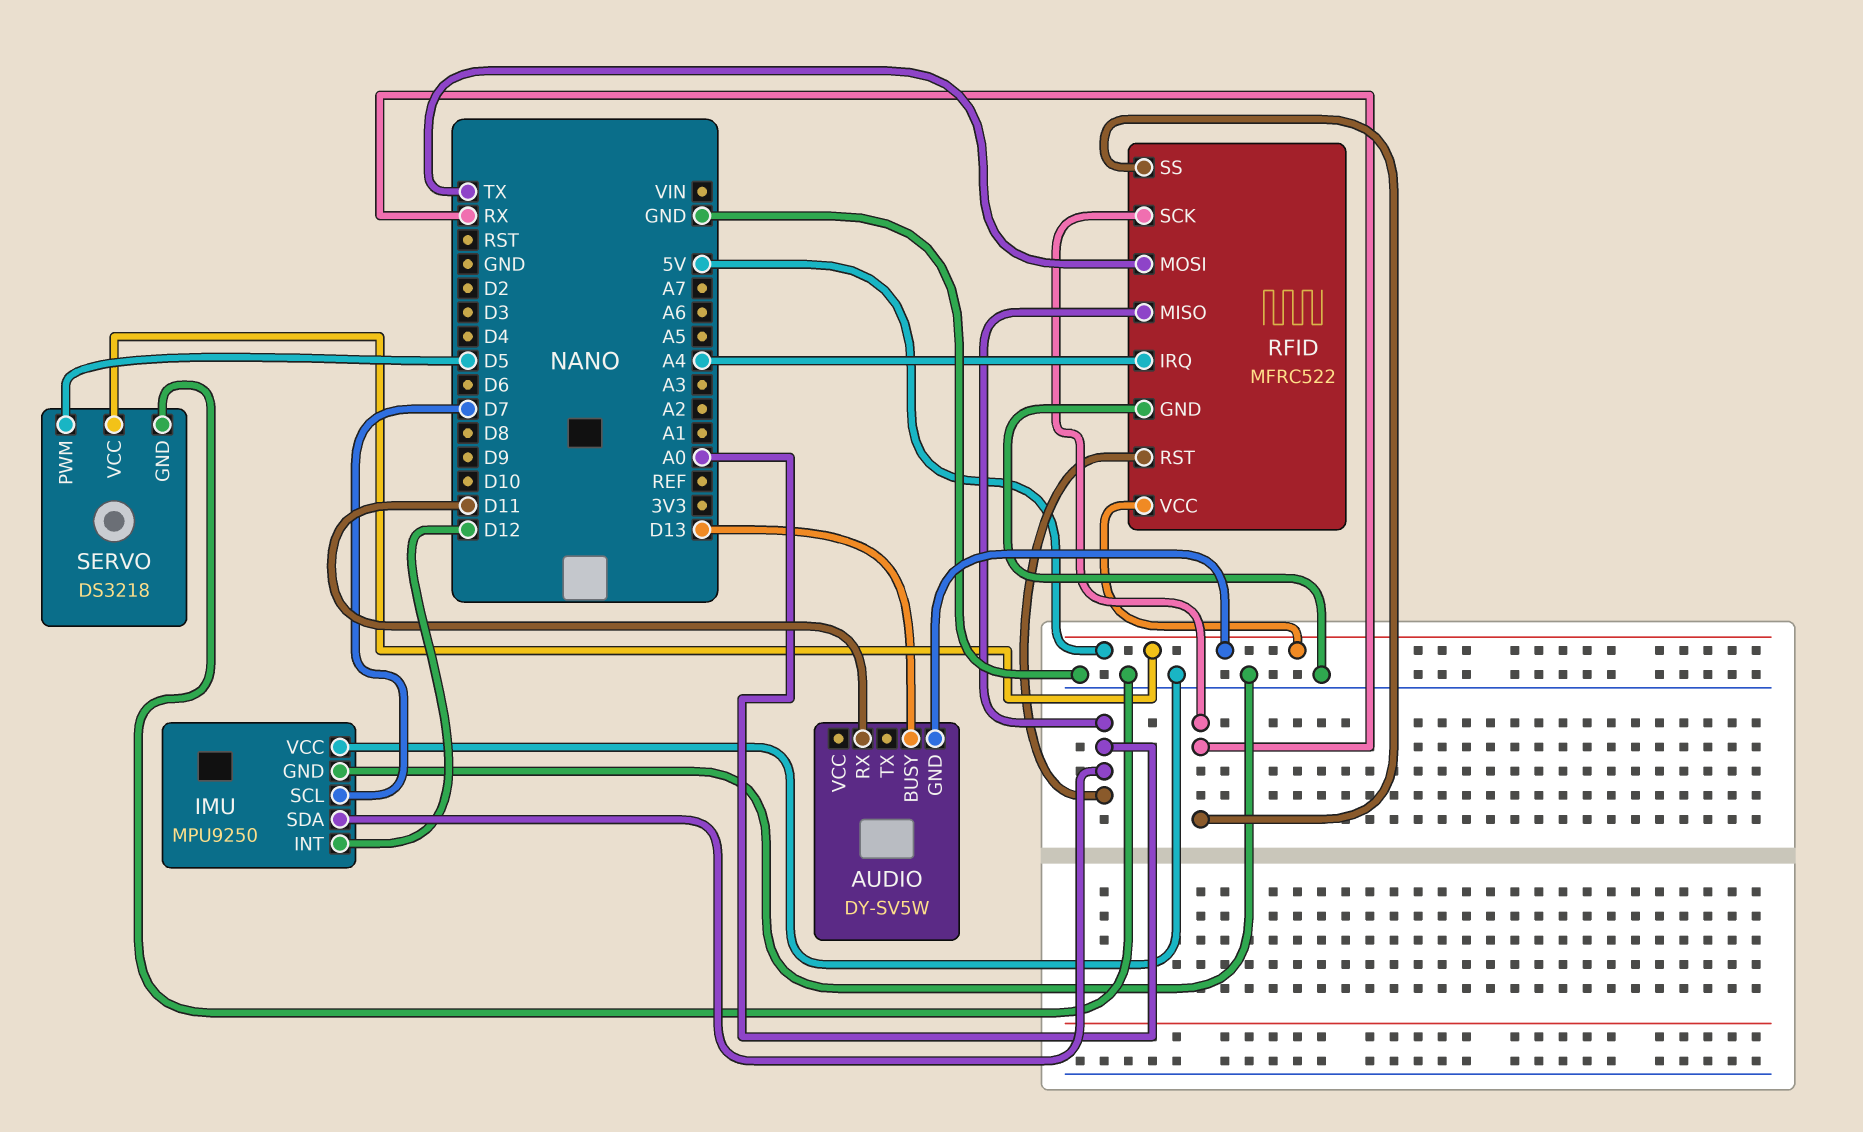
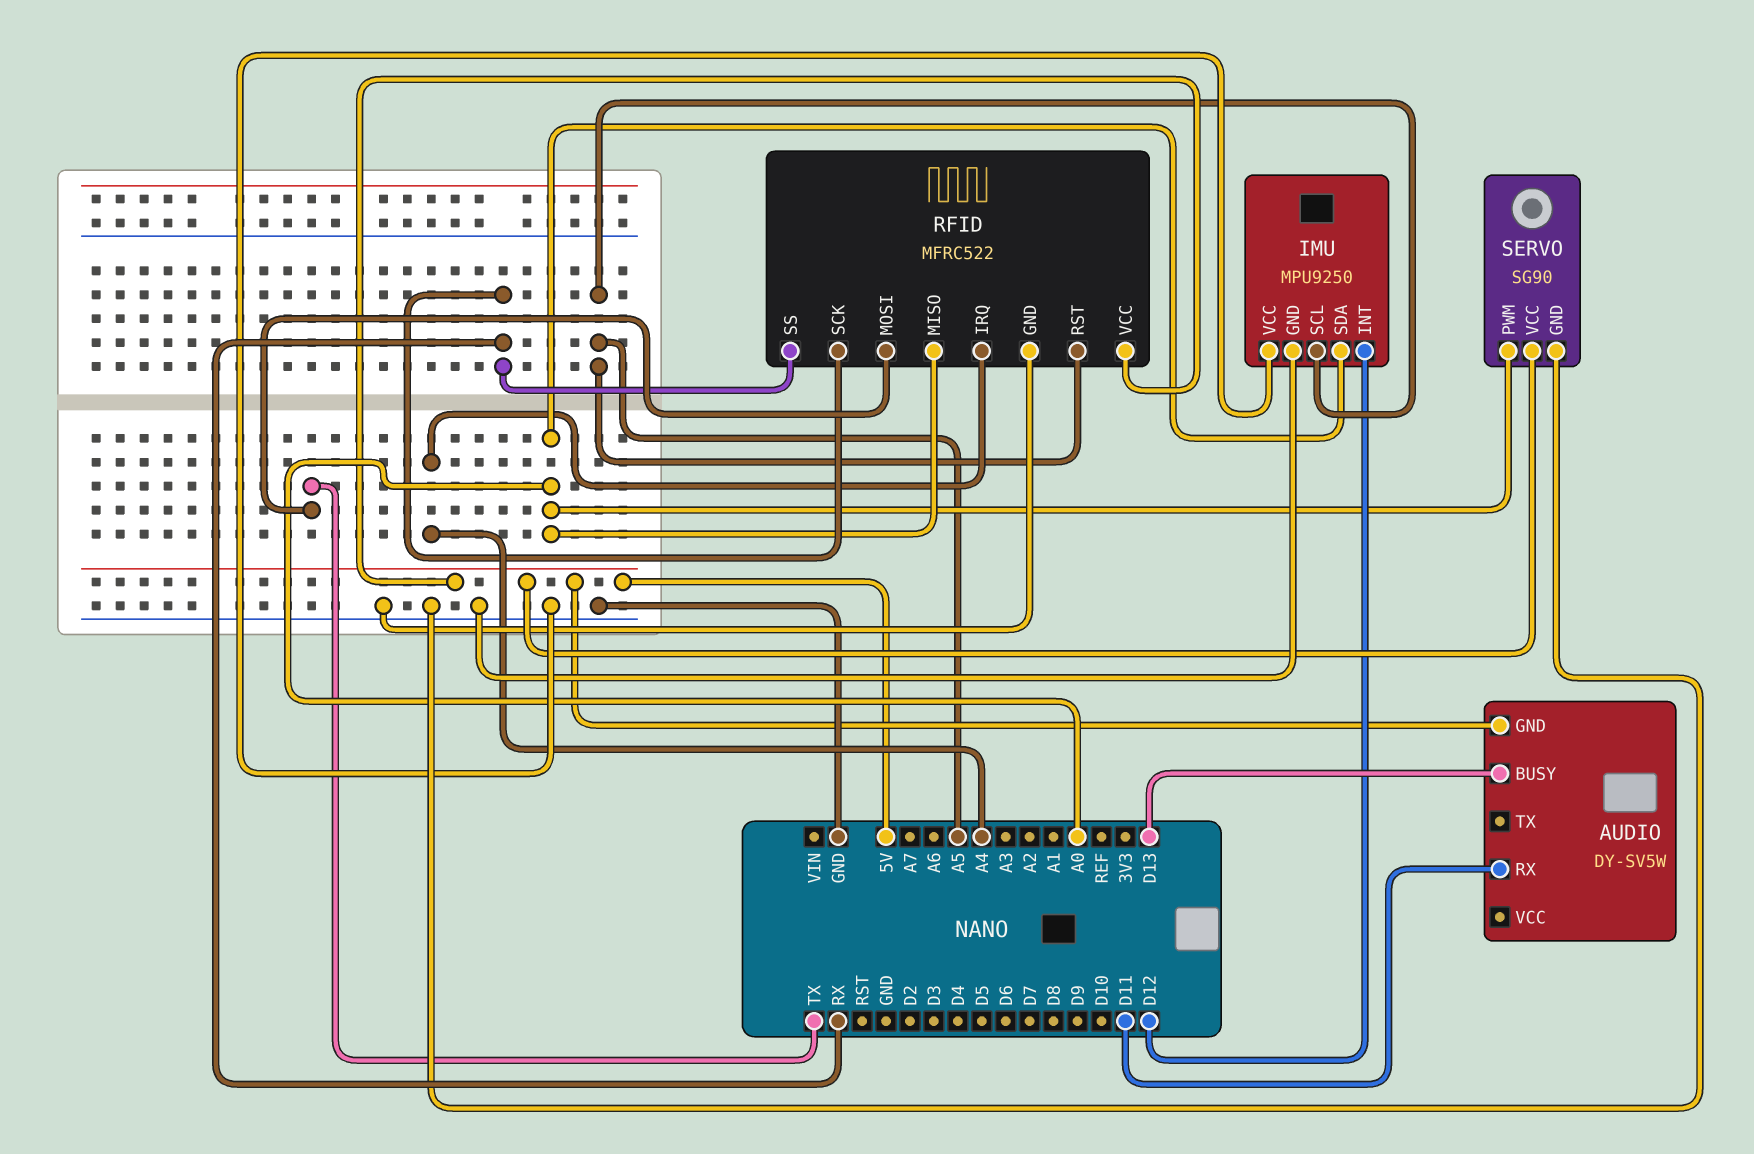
IMU pin SCL: D7 -> A5
RFID pin RST: A0 -> A5
SERVO: DS3218 -> SG90
SERVO pin PWM: D5 -> A0

